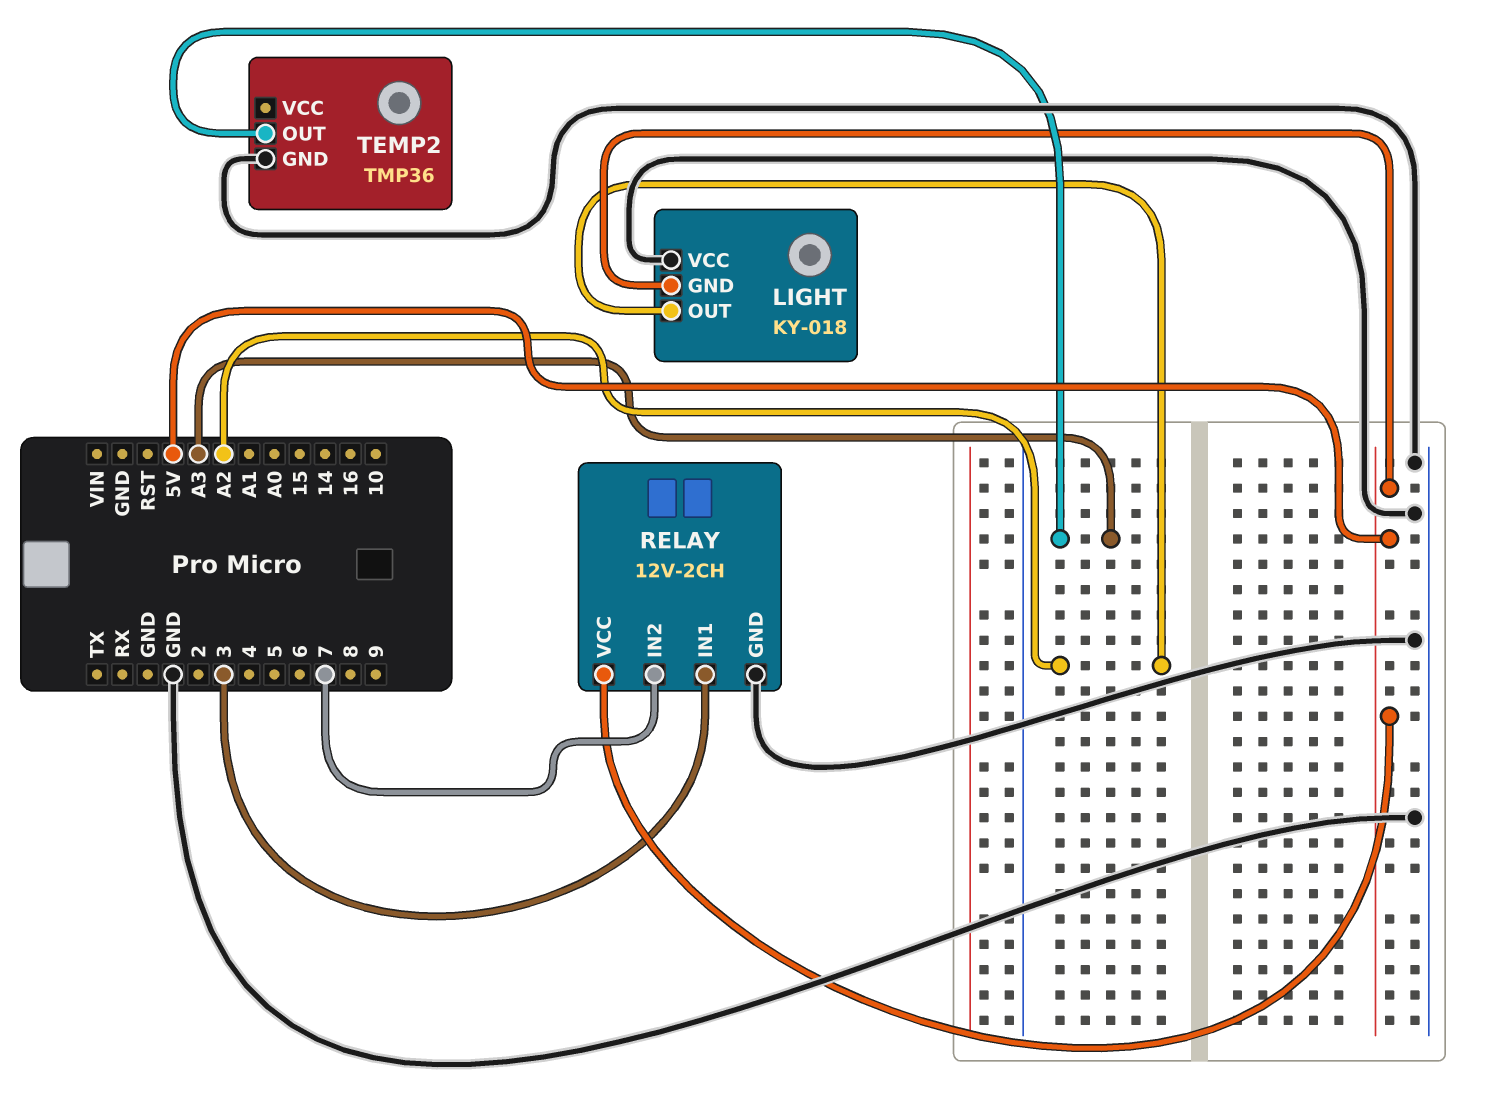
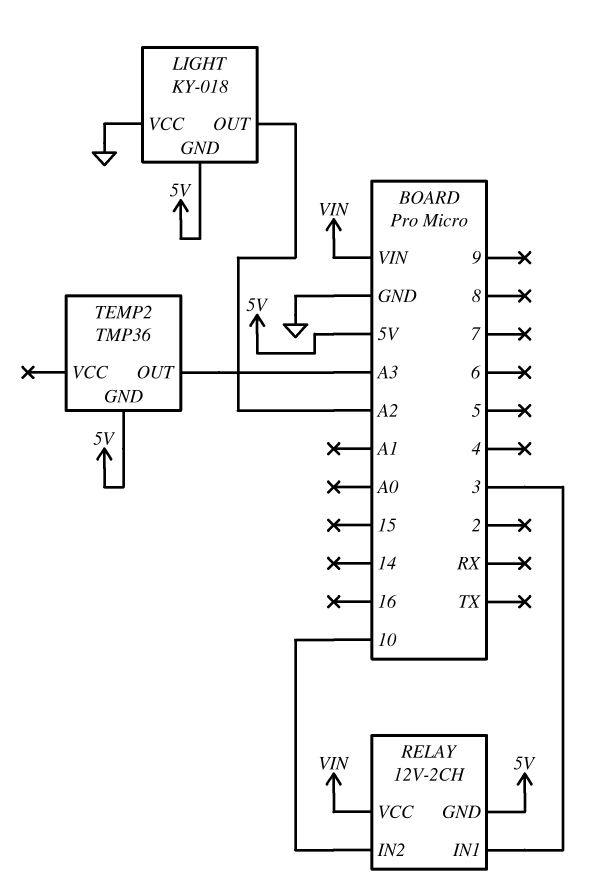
RELAY pin GND: GND -> 5V
RELAY pin IN2: 7 -> 10
RELAY pin VCC: 5V -> VIN
TEMP2 pin GND: GND -> 5V

